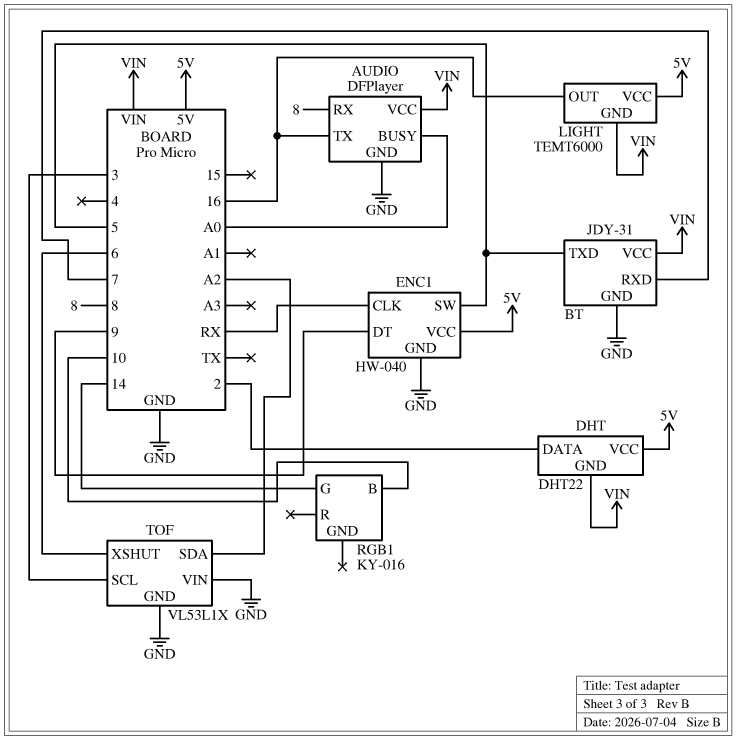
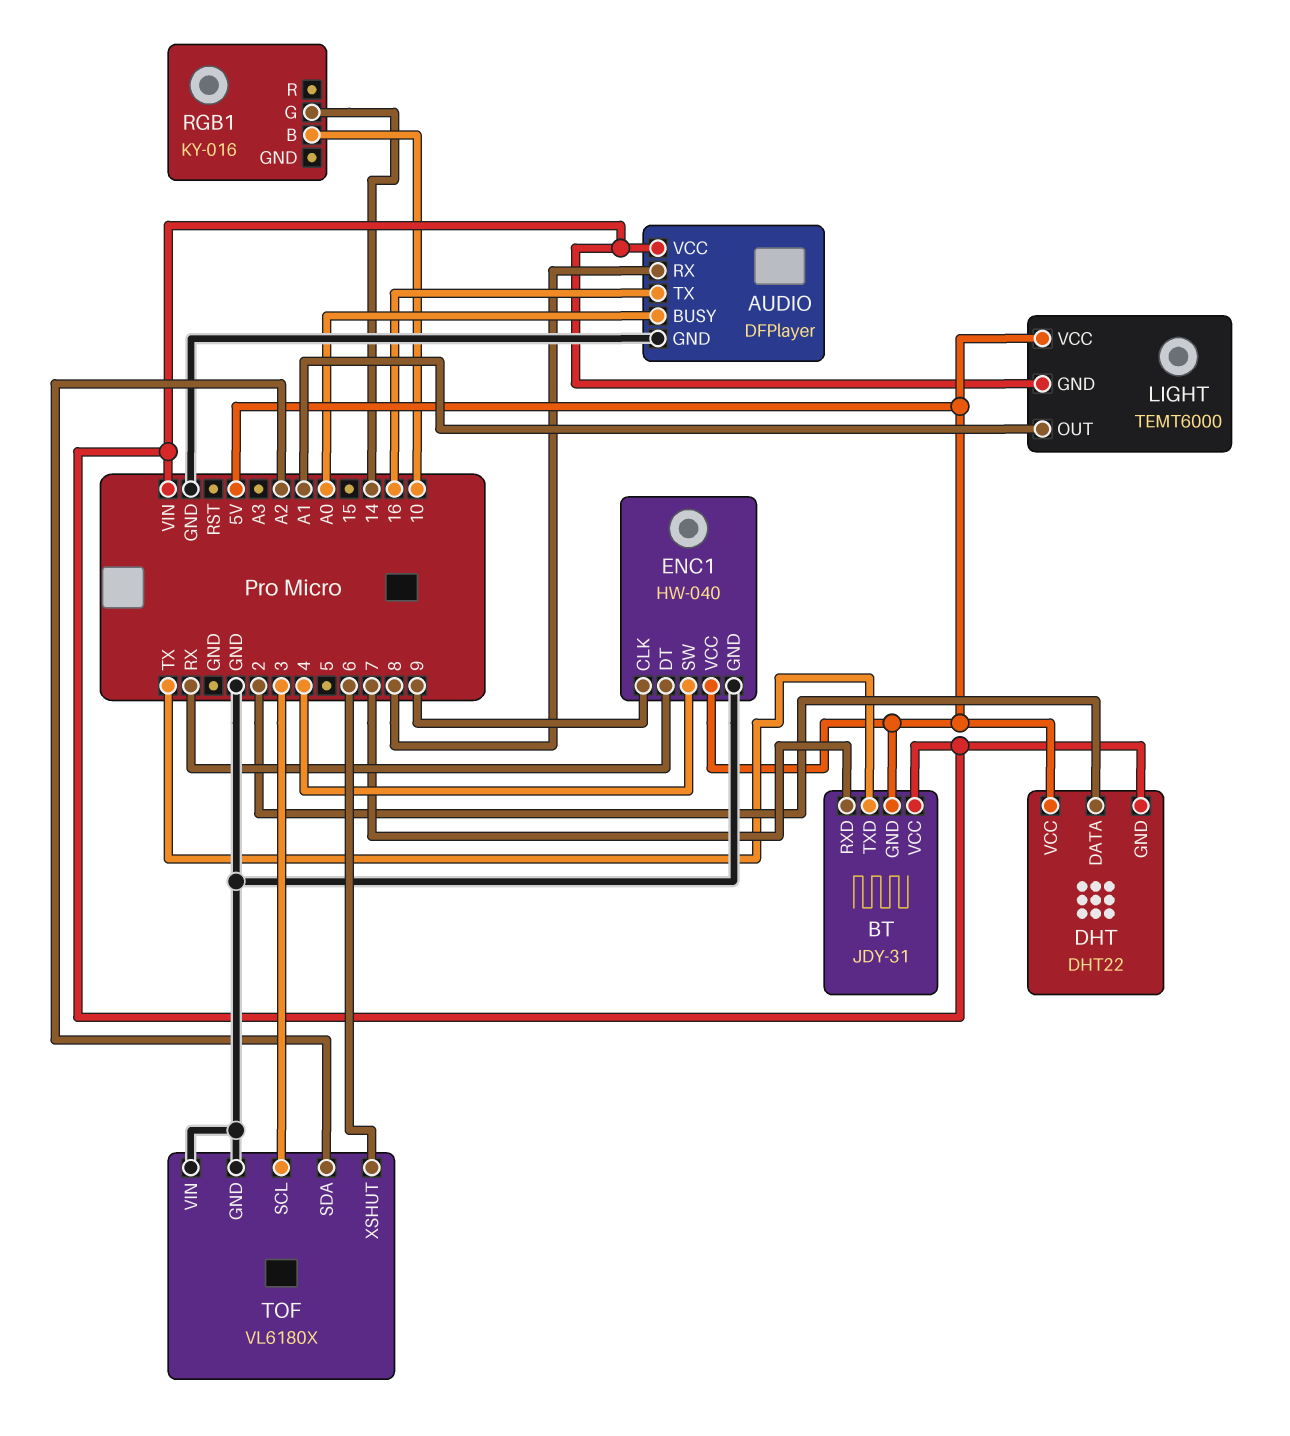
BT pin GND: GND -> 5V
BT pin TXD: 5 -> TX
ENC1 pin CLK: RX -> 9
ENC1 pin DT: 9 -> RX
ENC1 pin SW: 5 -> 4
LIGHT pin OUT: 16 -> A1
TOF: VL53L1X -> VL6180X

